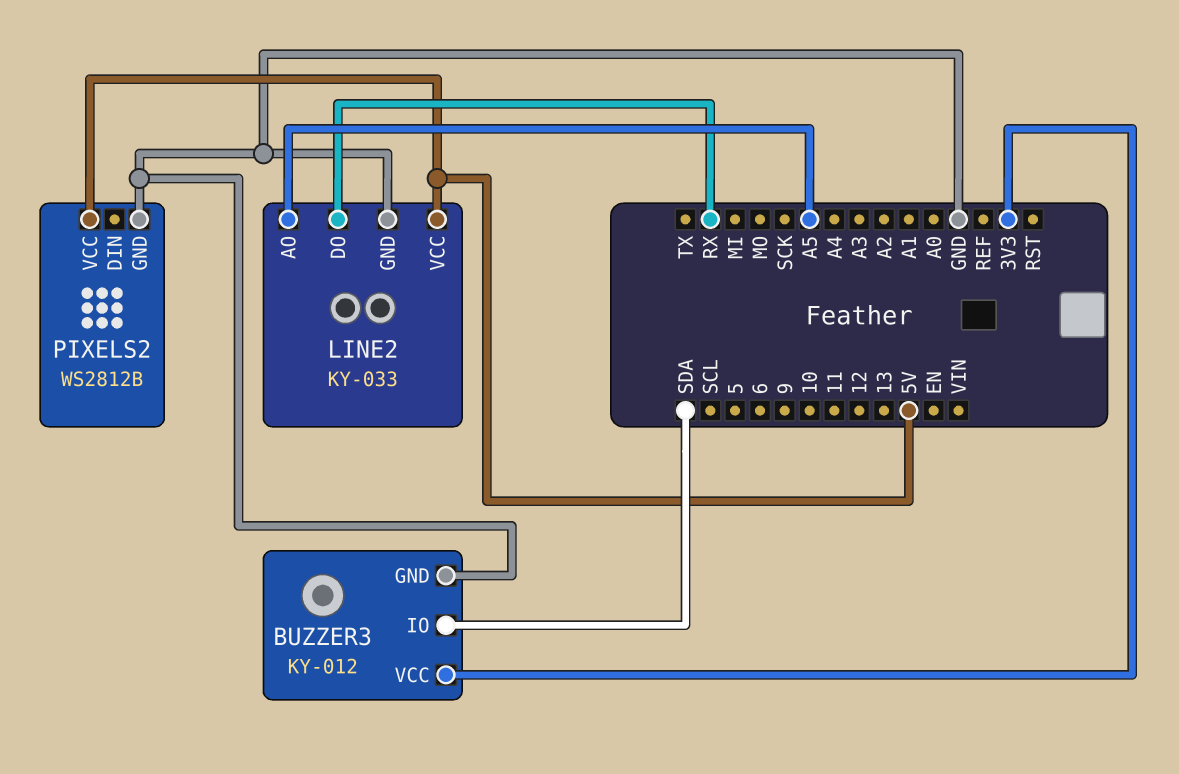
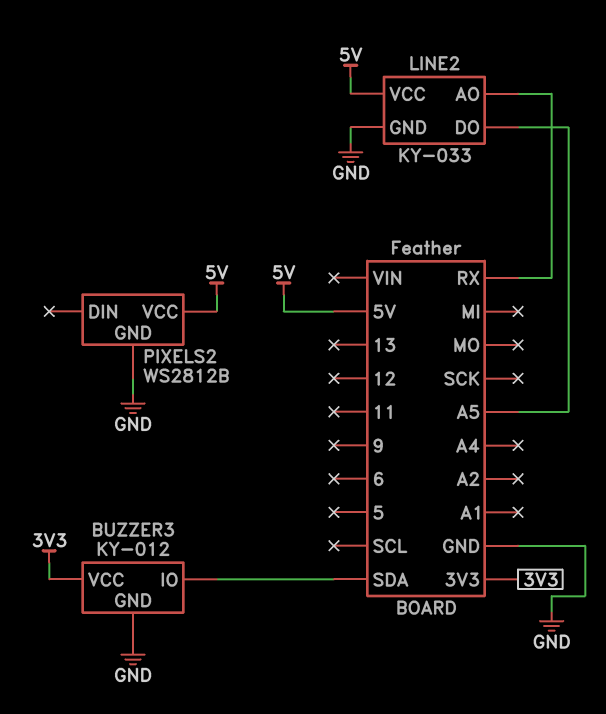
LINE2 pin AO: A5 -> RX
LINE2 pin DO: RX -> A5

